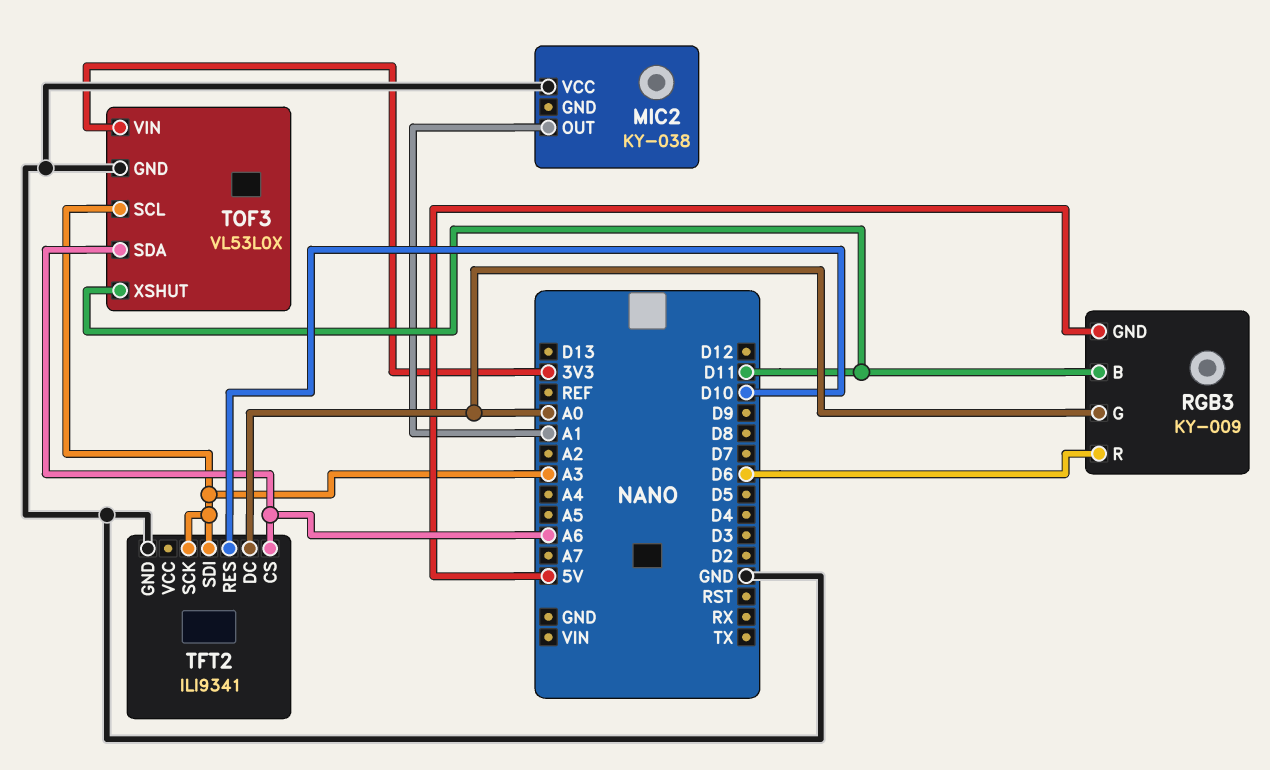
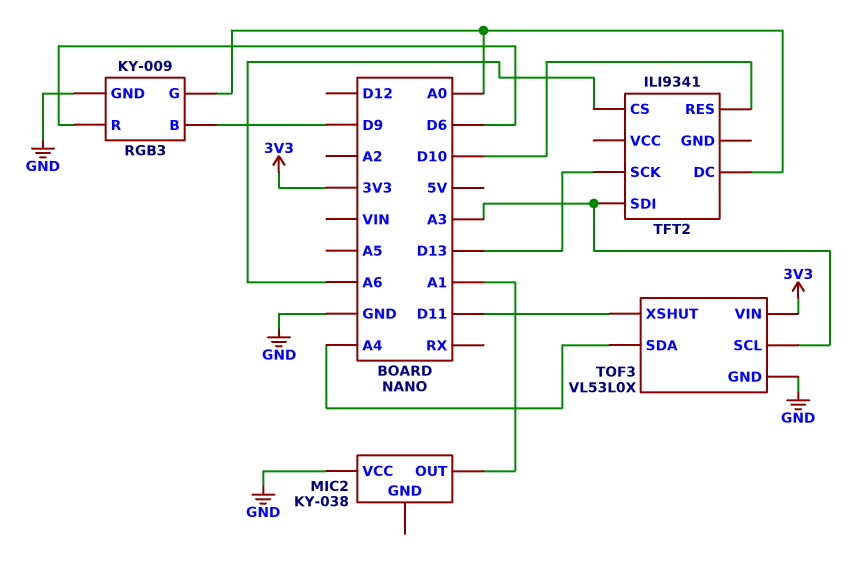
RGB3 pin B: D11 -> D9
RGB3 pin GND: 5V -> GND
TFT2 pin GND: GND -> none
TFT2 pin SCK: A3 -> D13
TOF3 pin SDA: A6 -> A4

